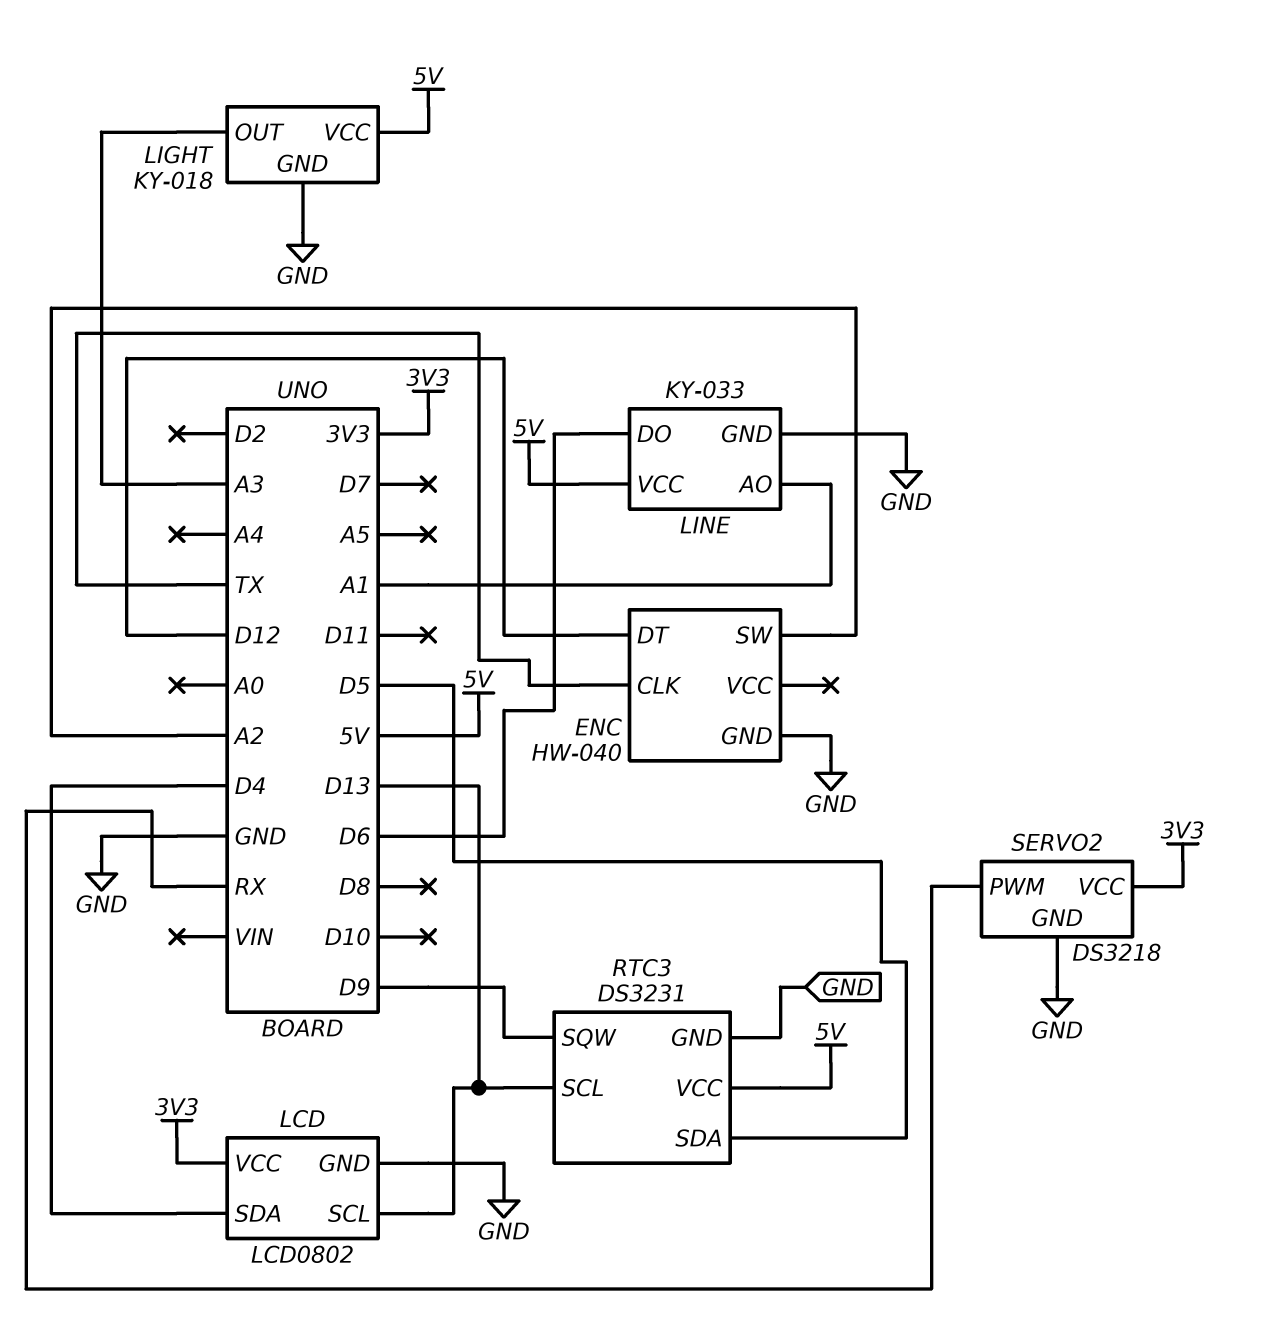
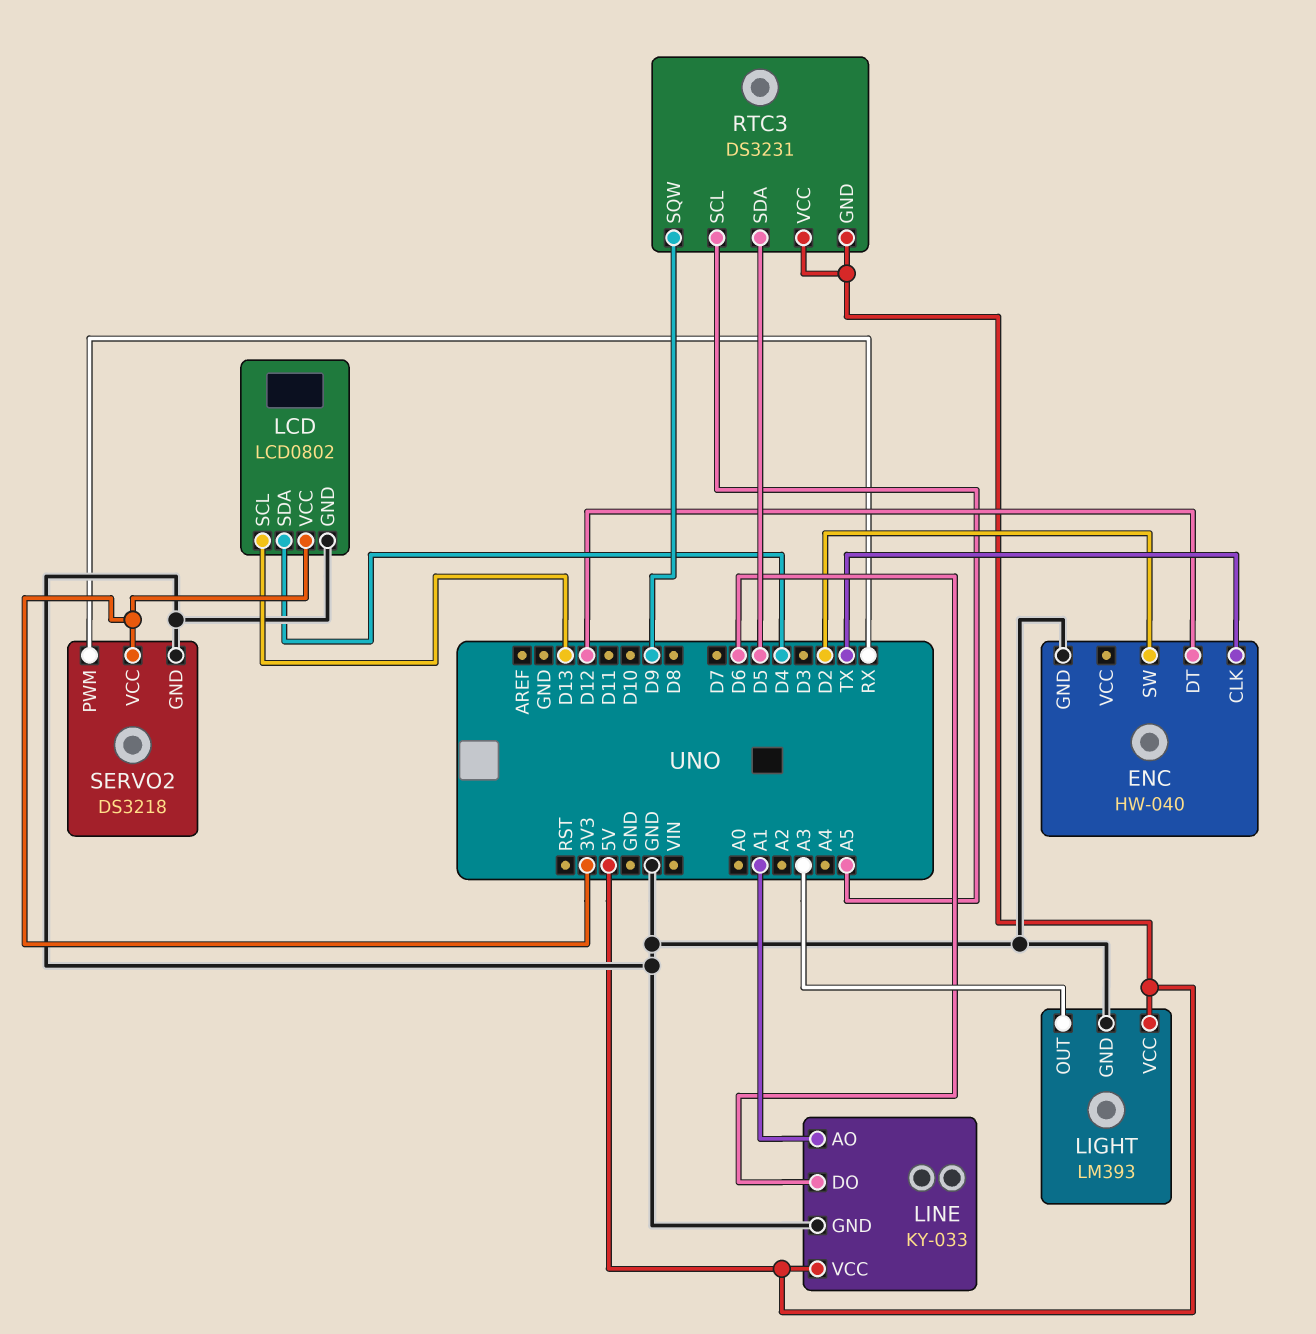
ENC pin SW: A2 -> D2
LIGHT: KY-018 -> LM393
RTC3 pin GND: GND -> 5V
RTC3 pin SCL: D13 -> A5

